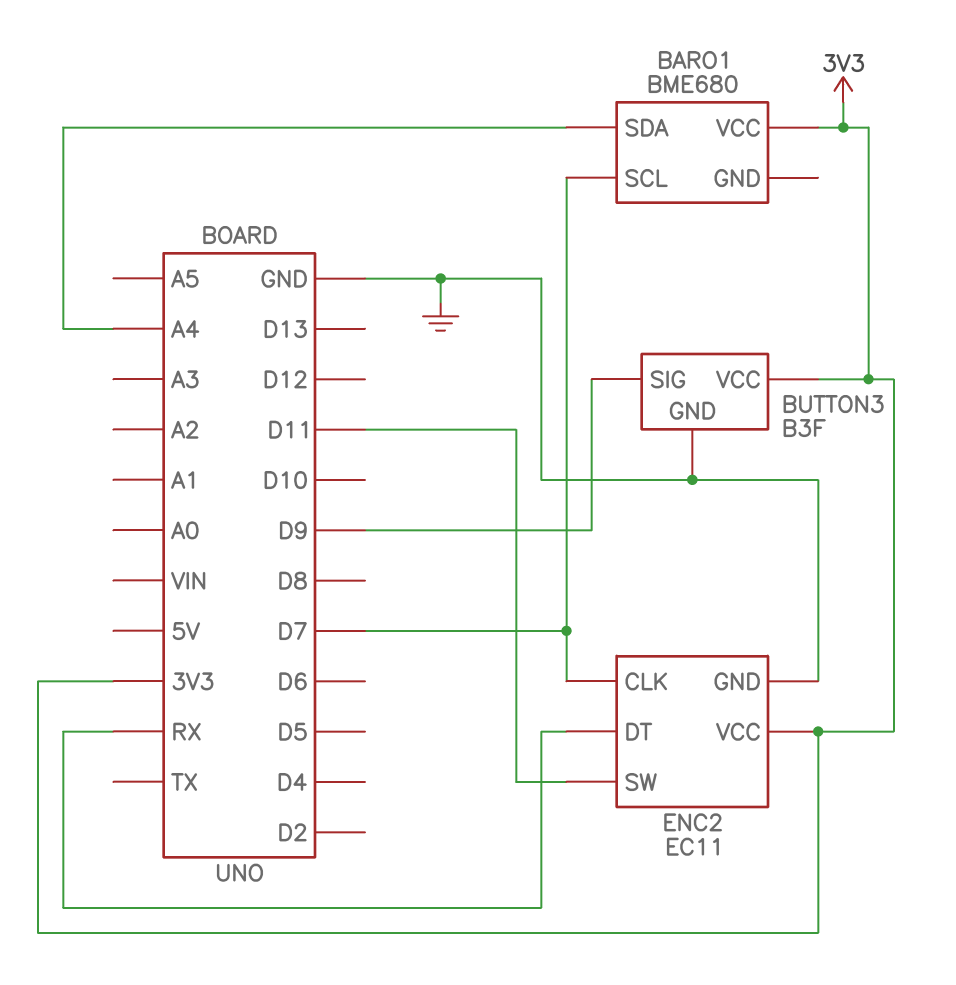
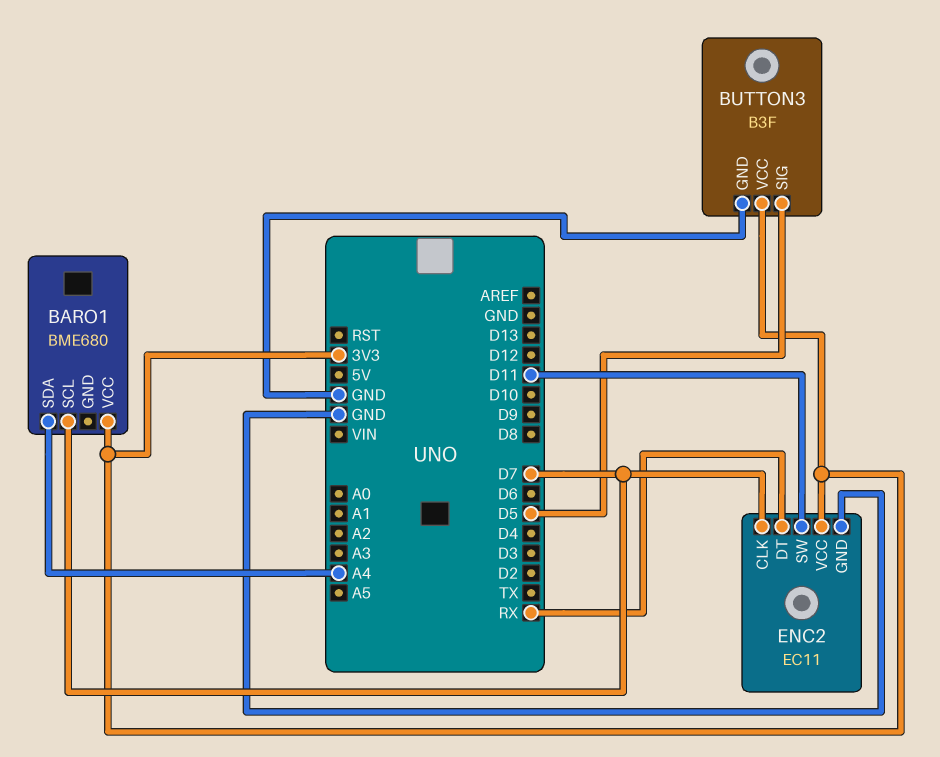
BUTTON3 pin SIG: D9 -> D5

